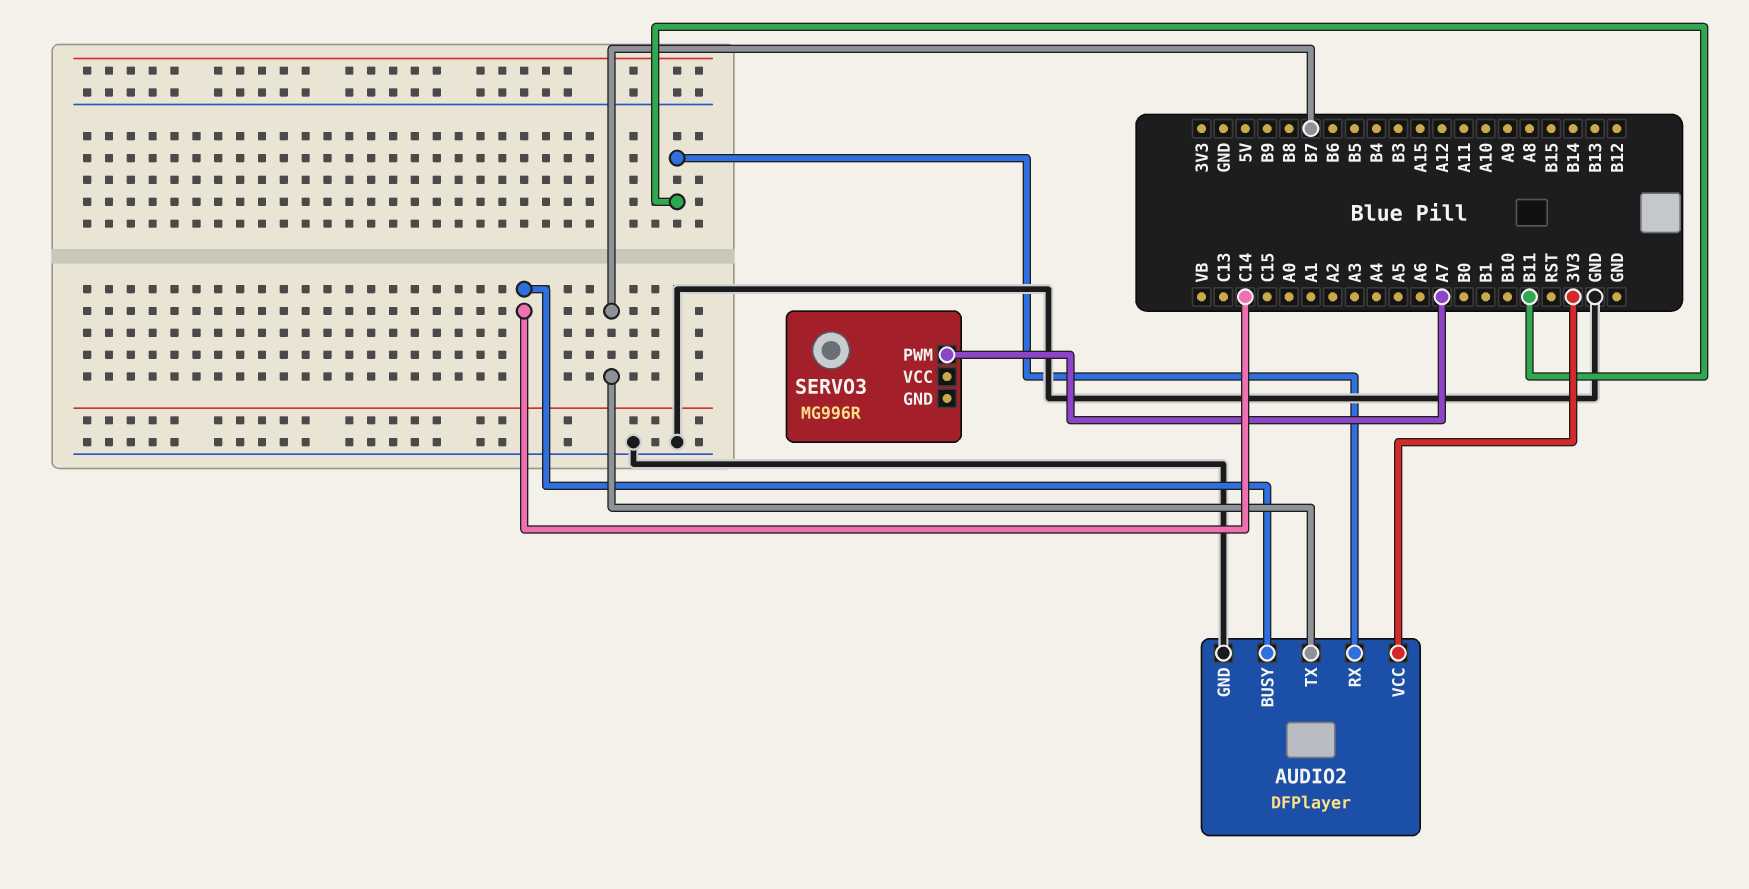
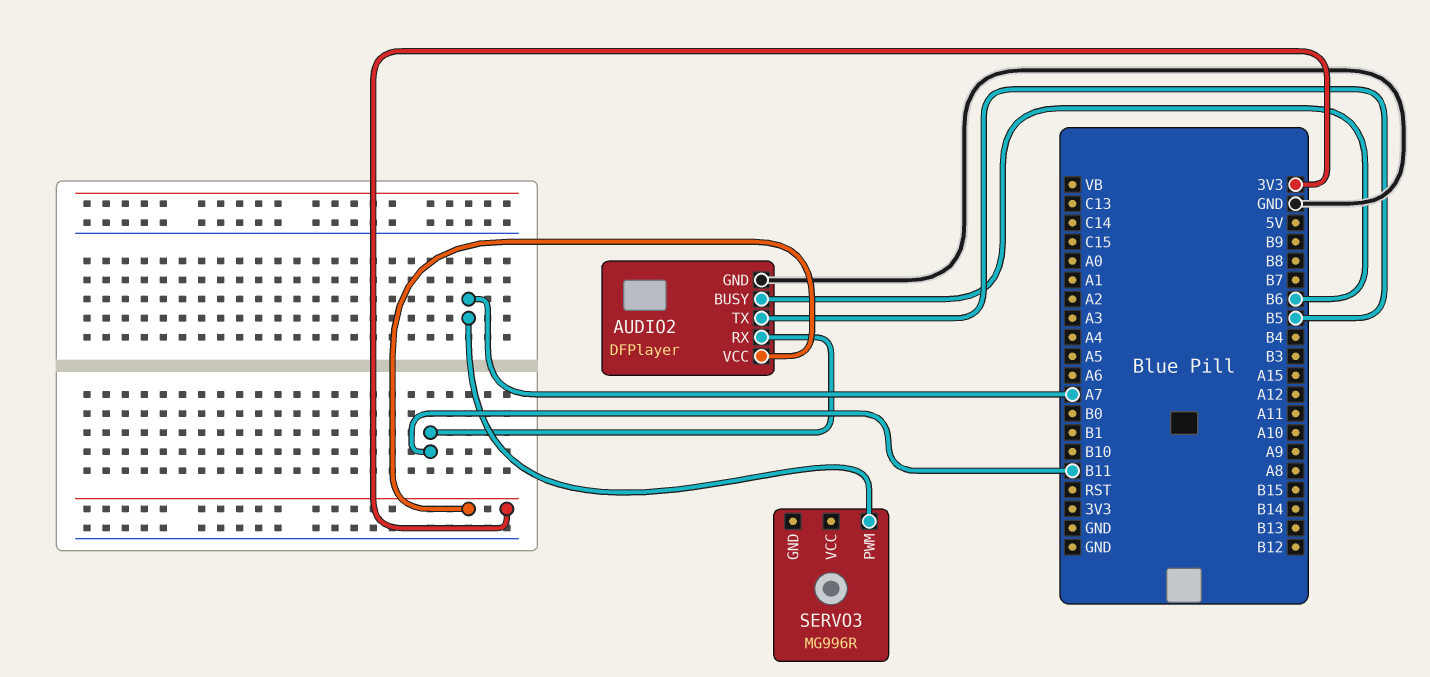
AUDIO2 pin BUSY: C14 -> B6
AUDIO2 pin TX: B7 -> B5

